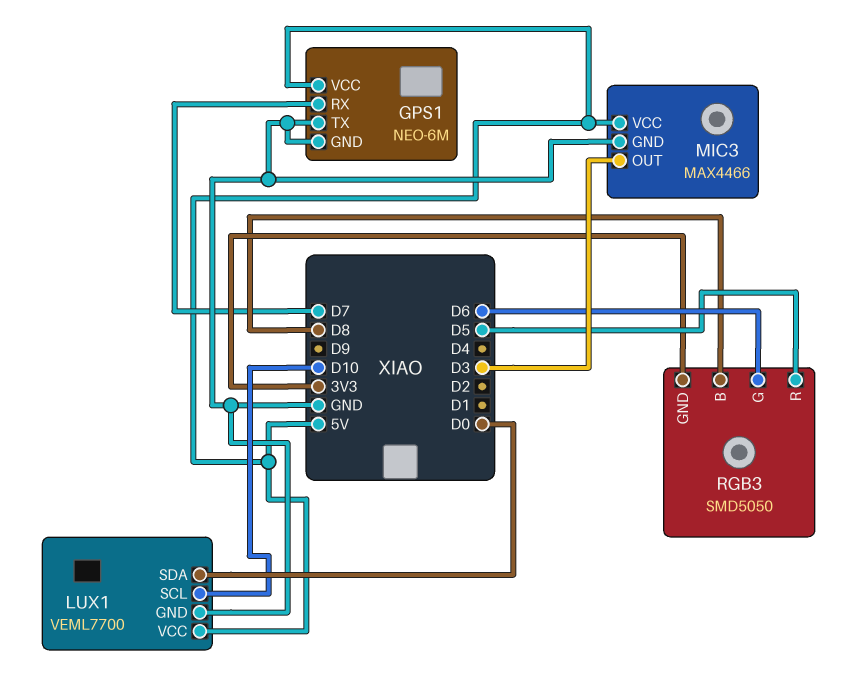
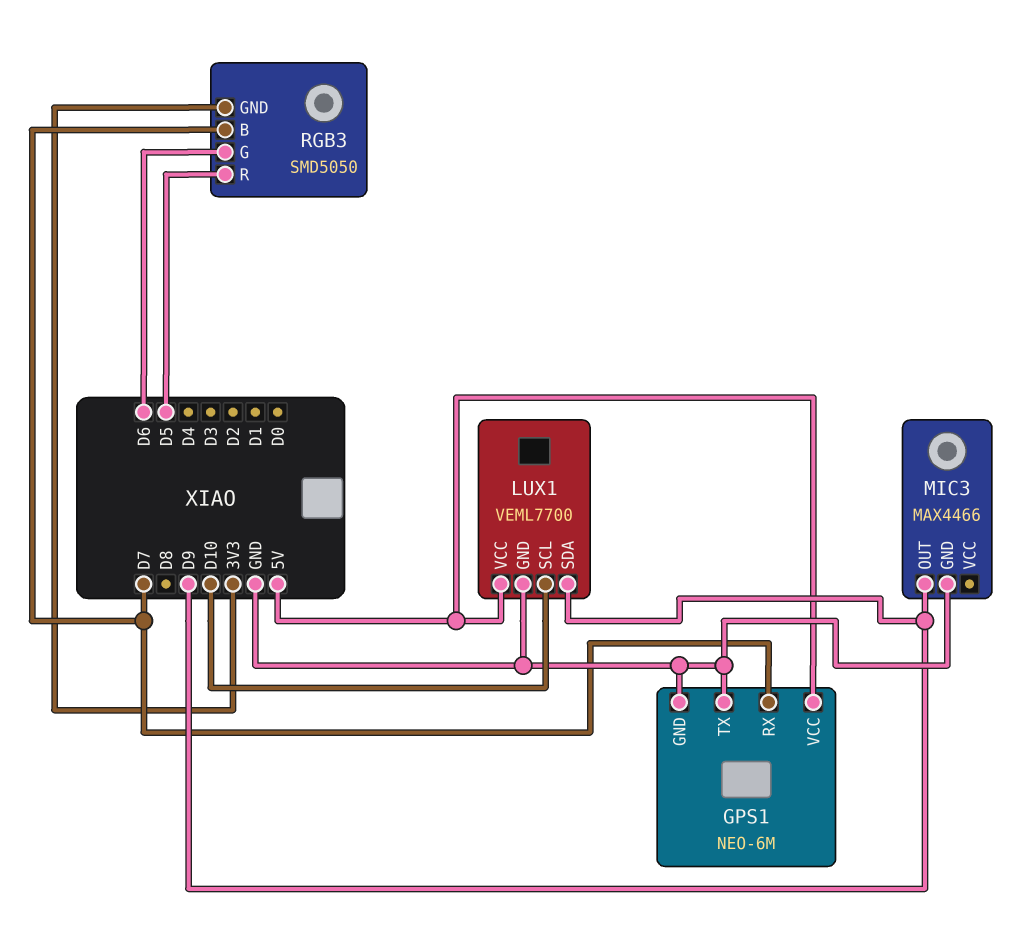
LUX1 pin SDA: D0 -> D9
MIC3 pin OUT: D3 -> D9
MIC3 pin VCC: 5V -> none
RGB3 pin B: D8 -> D7

